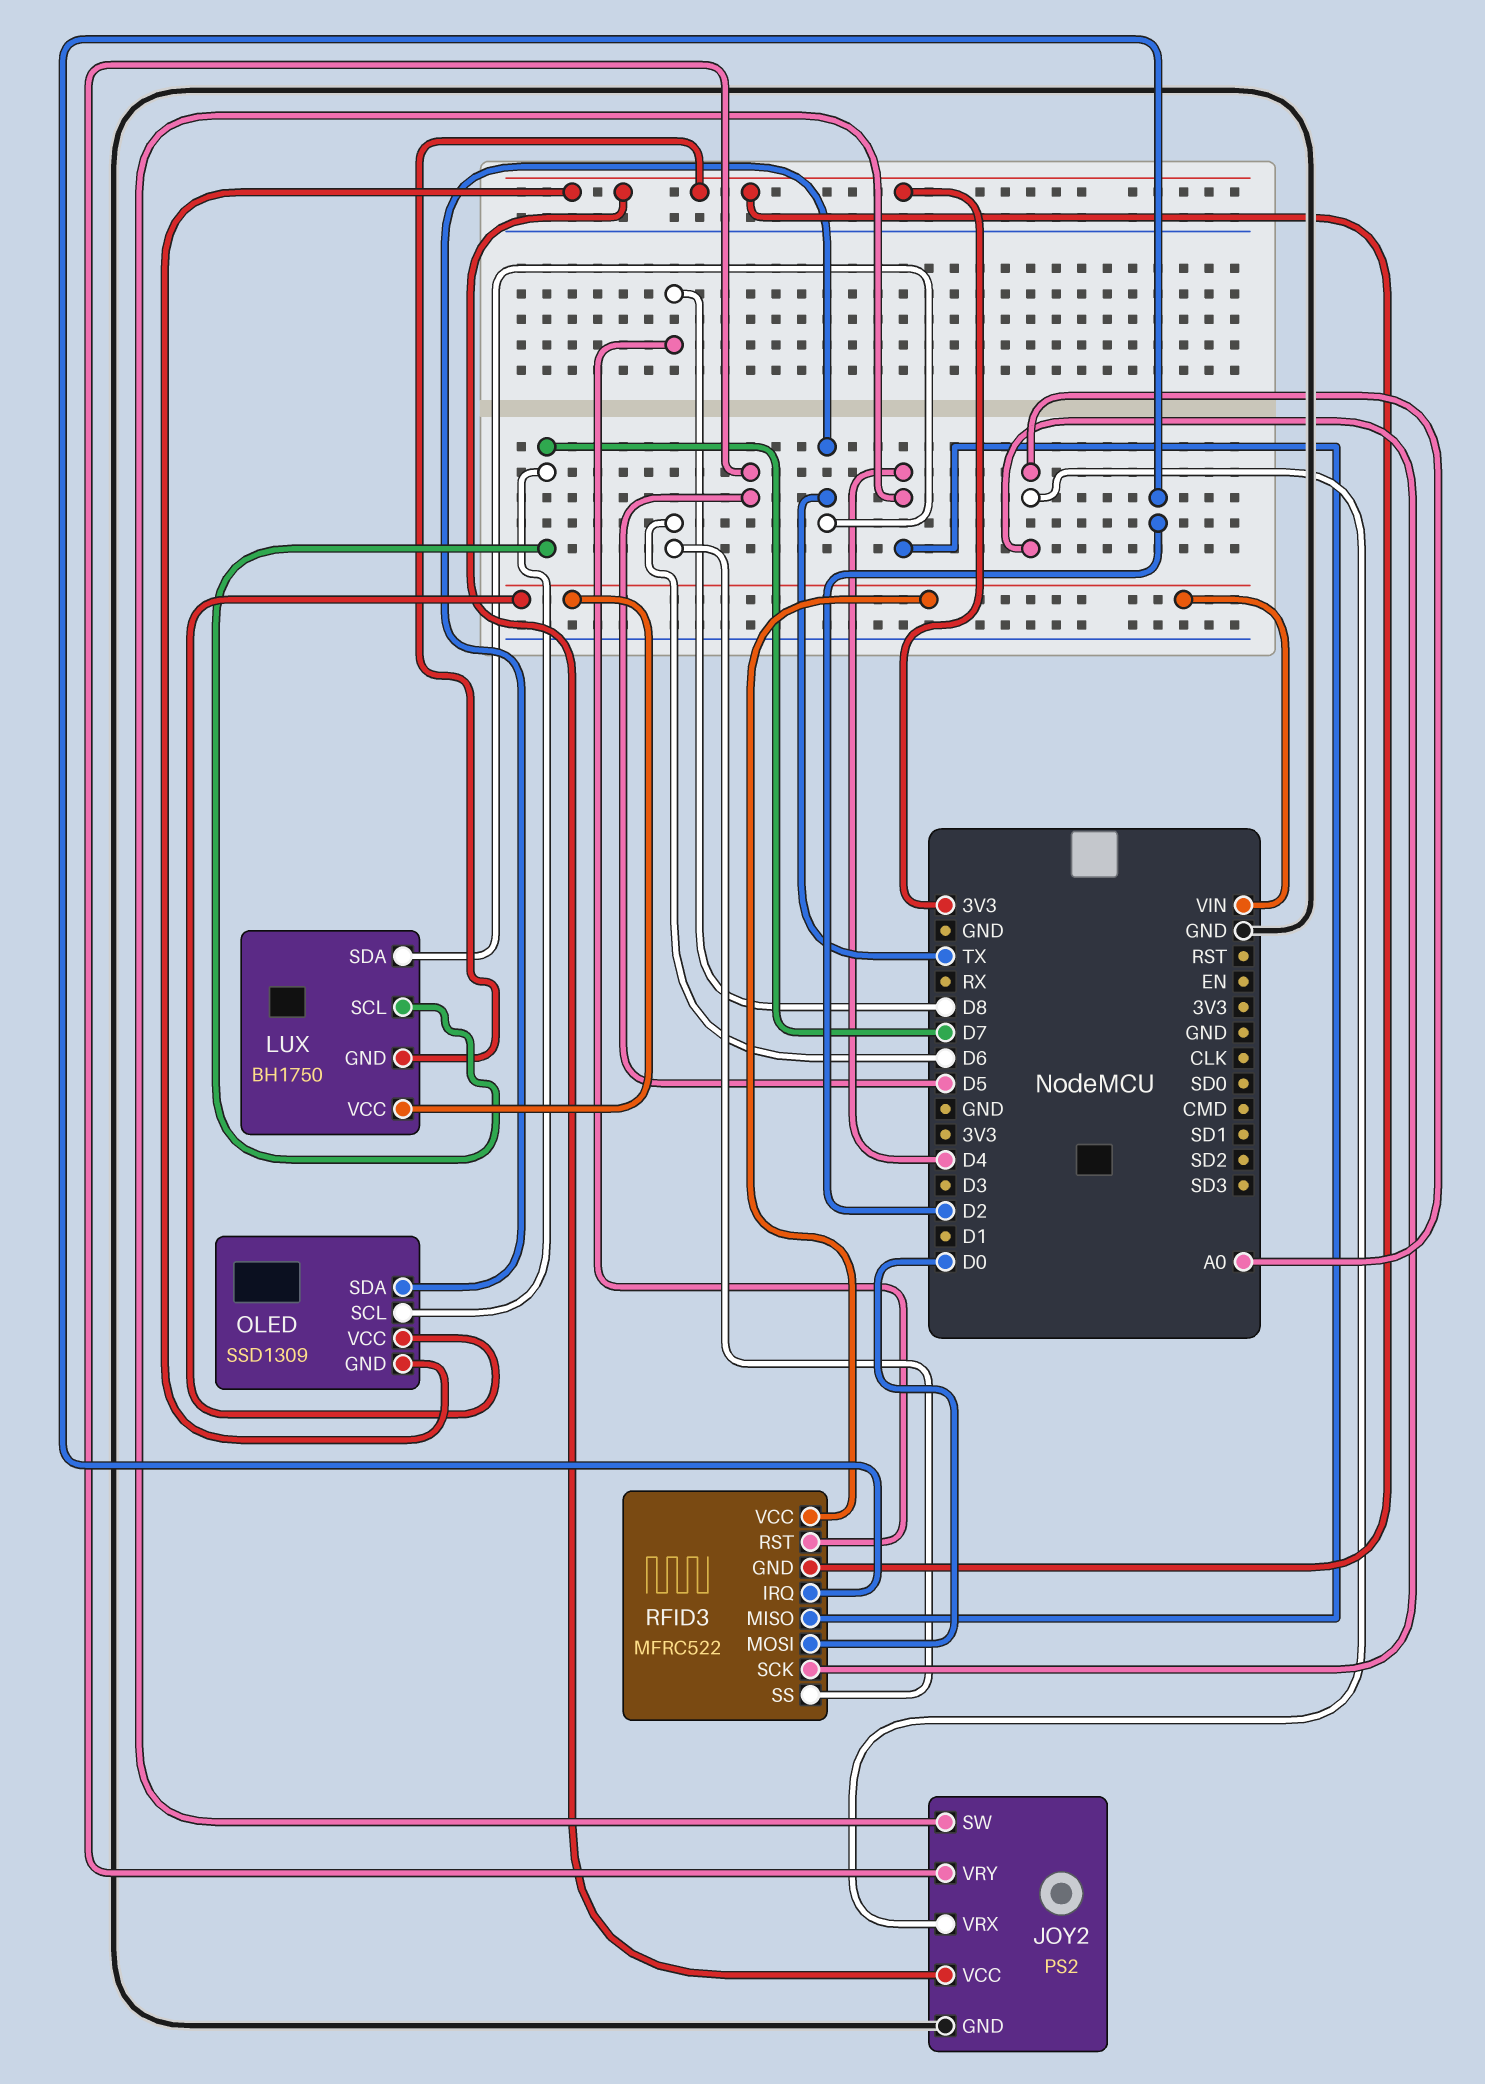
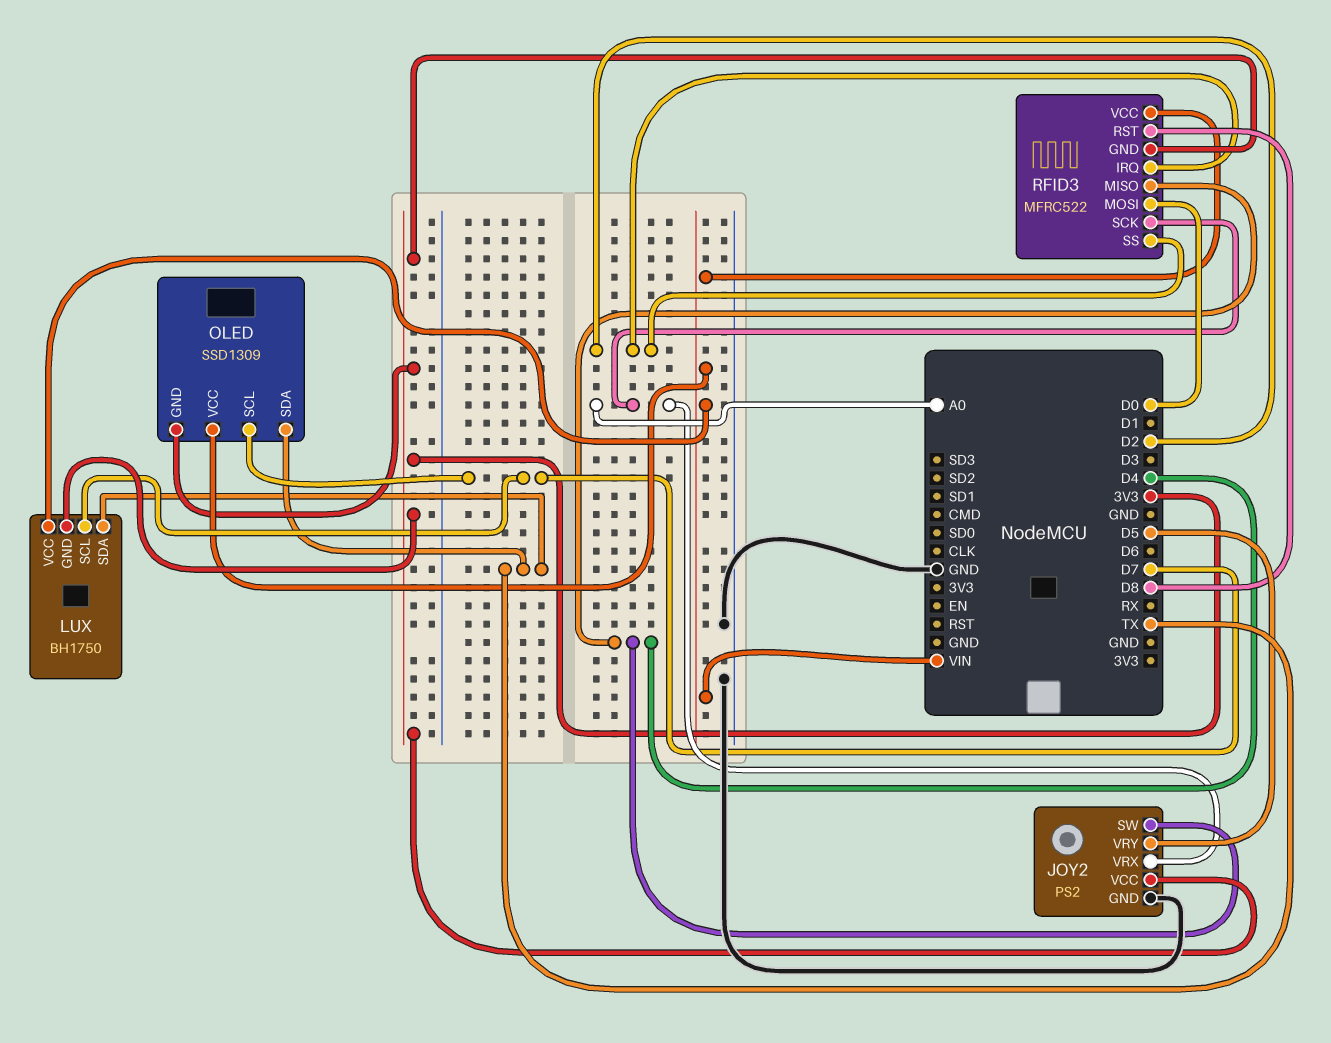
RFID3 pin SS: D6 -> D2

